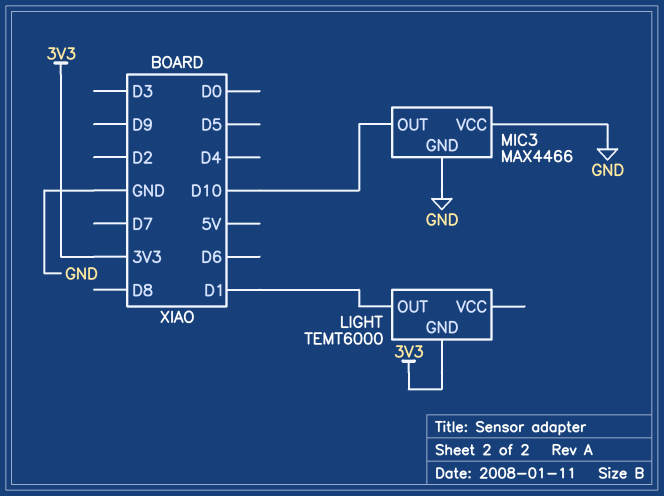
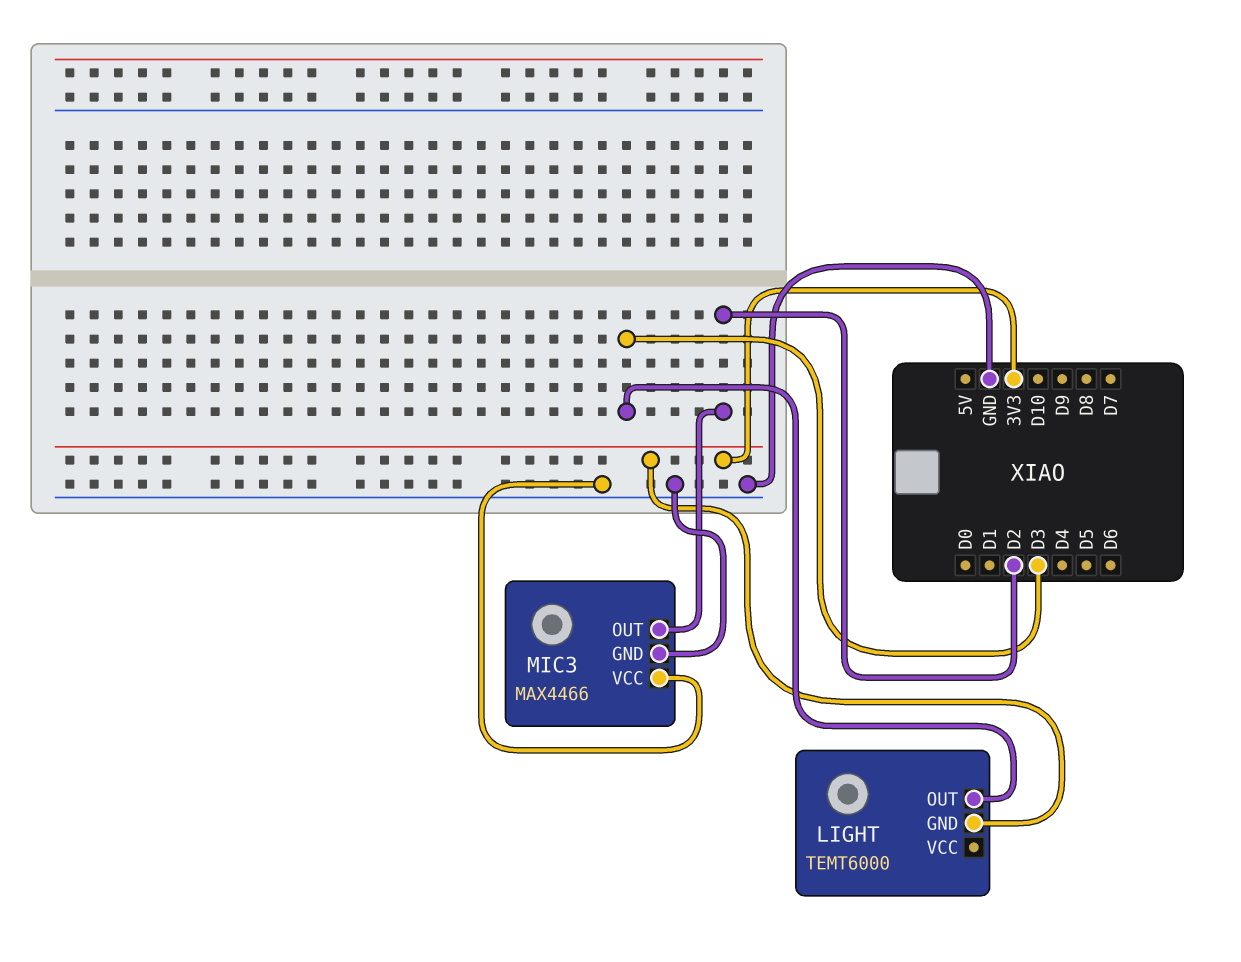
LIGHT pin OUT: D1 -> D3
MIC3 pin OUT: D10 -> D2

